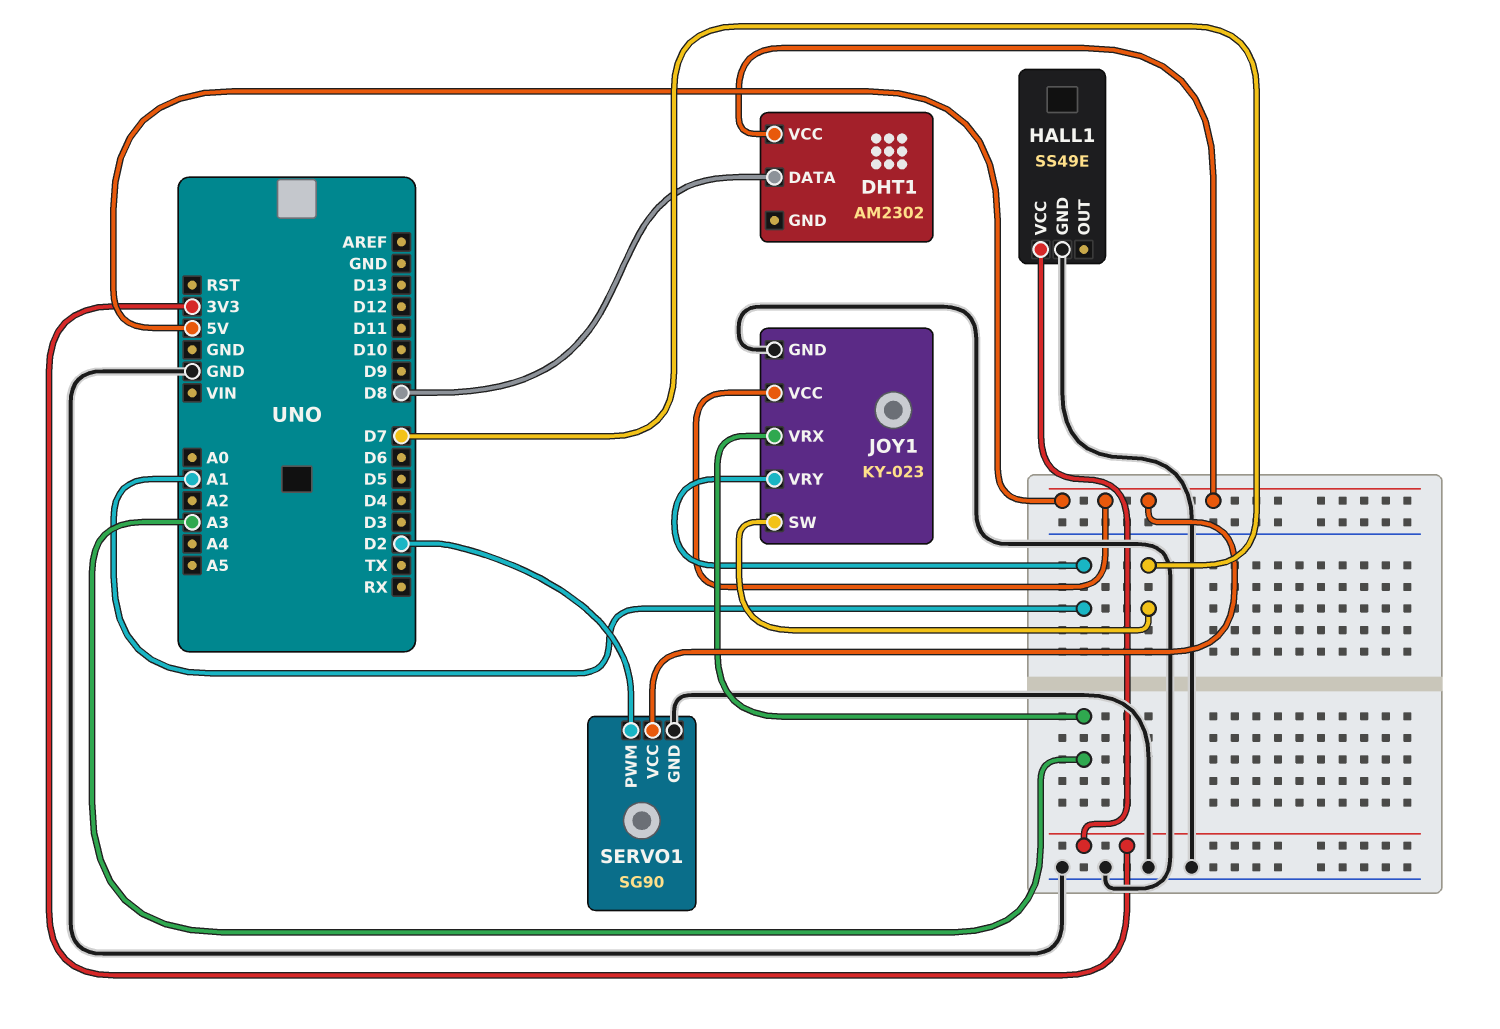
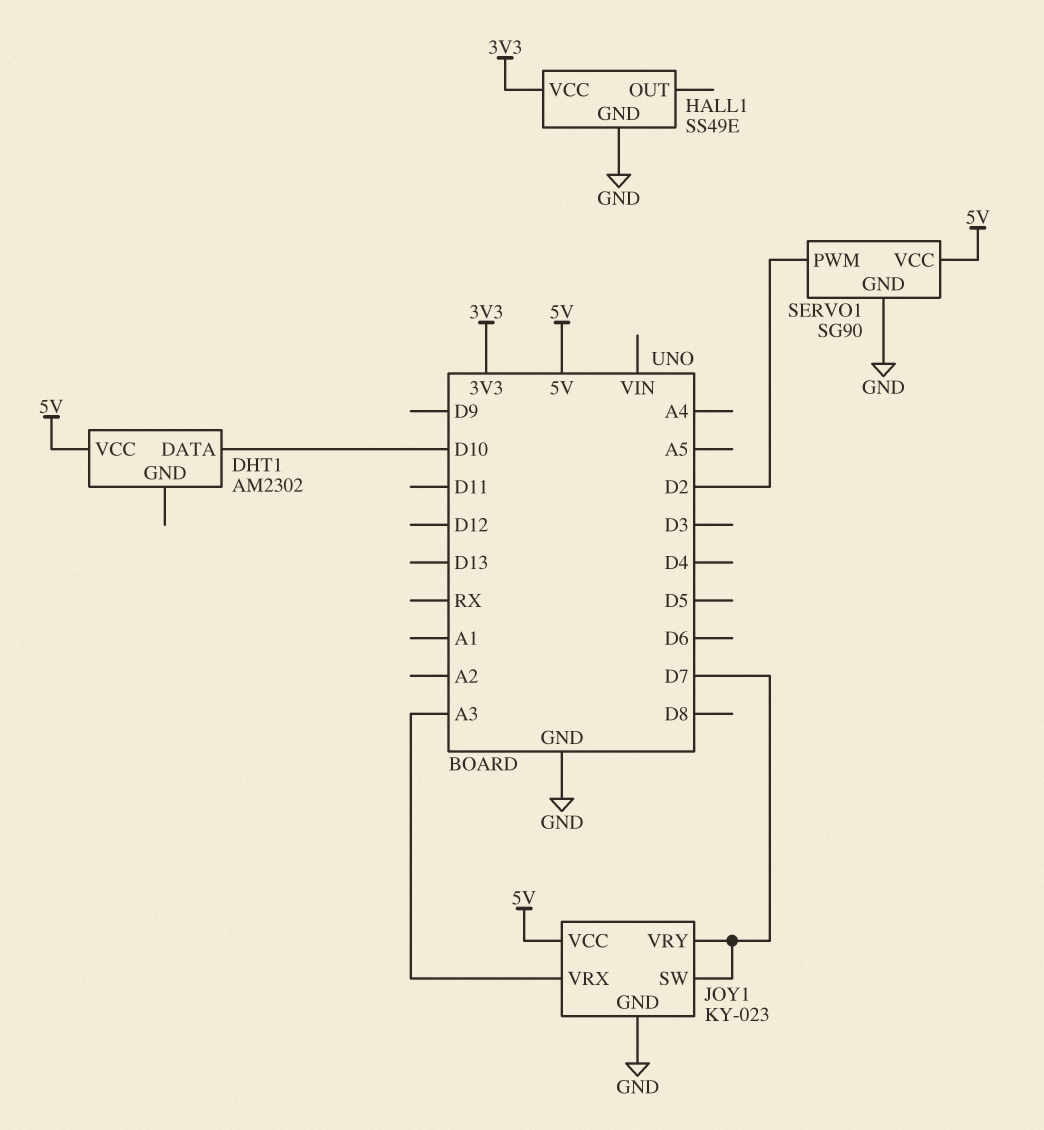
DHT1 pin DATA: D8 -> D10
JOY1 pin VRY: A1 -> D7

